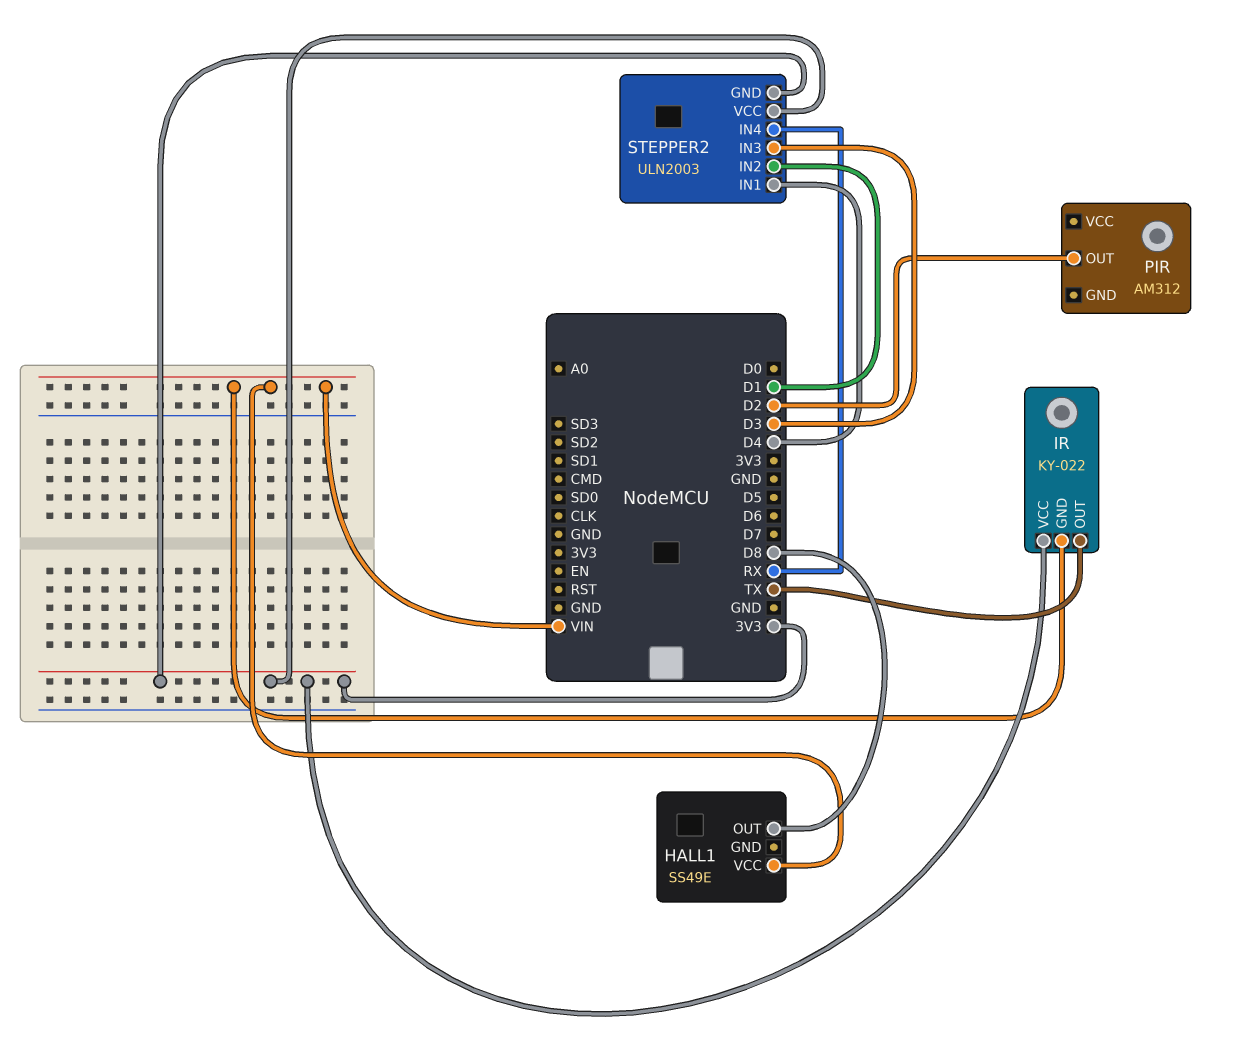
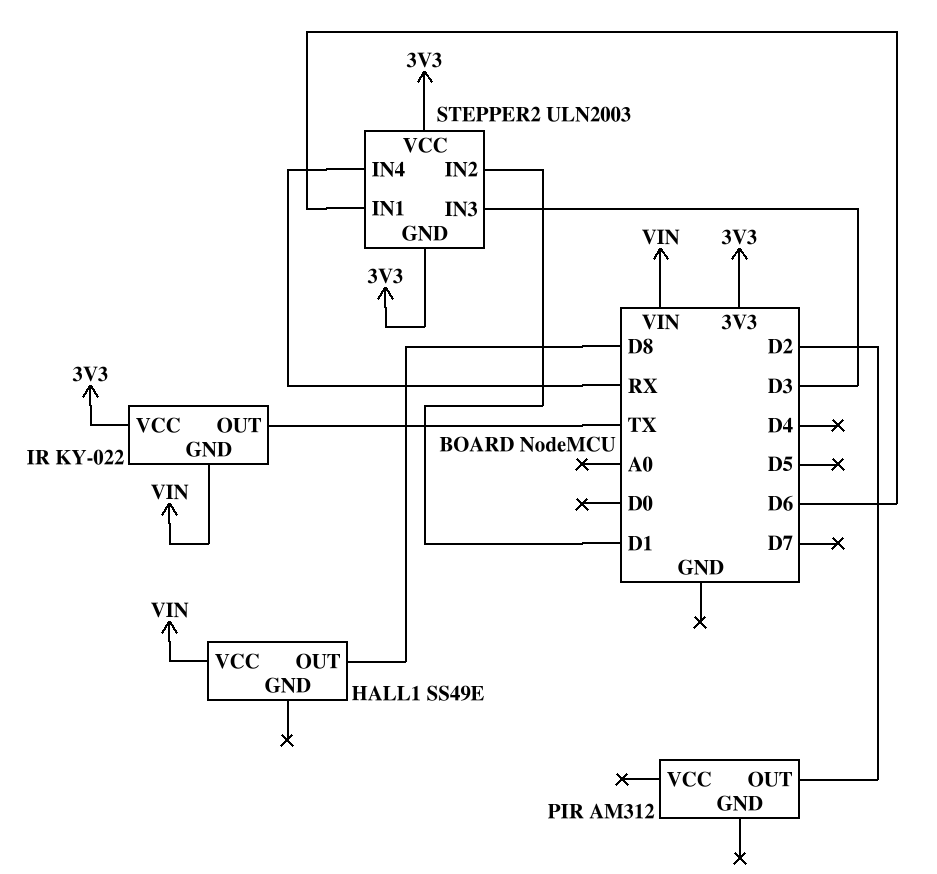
STEPPER2 pin IN1: D4 -> D6

